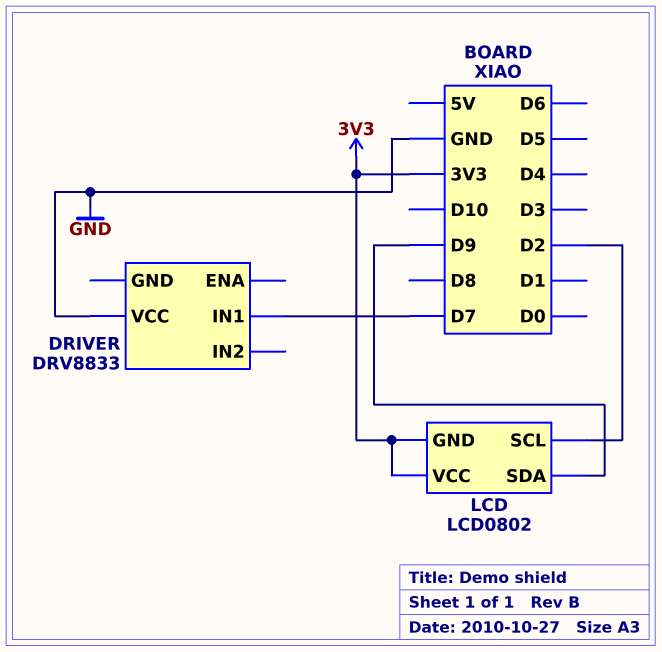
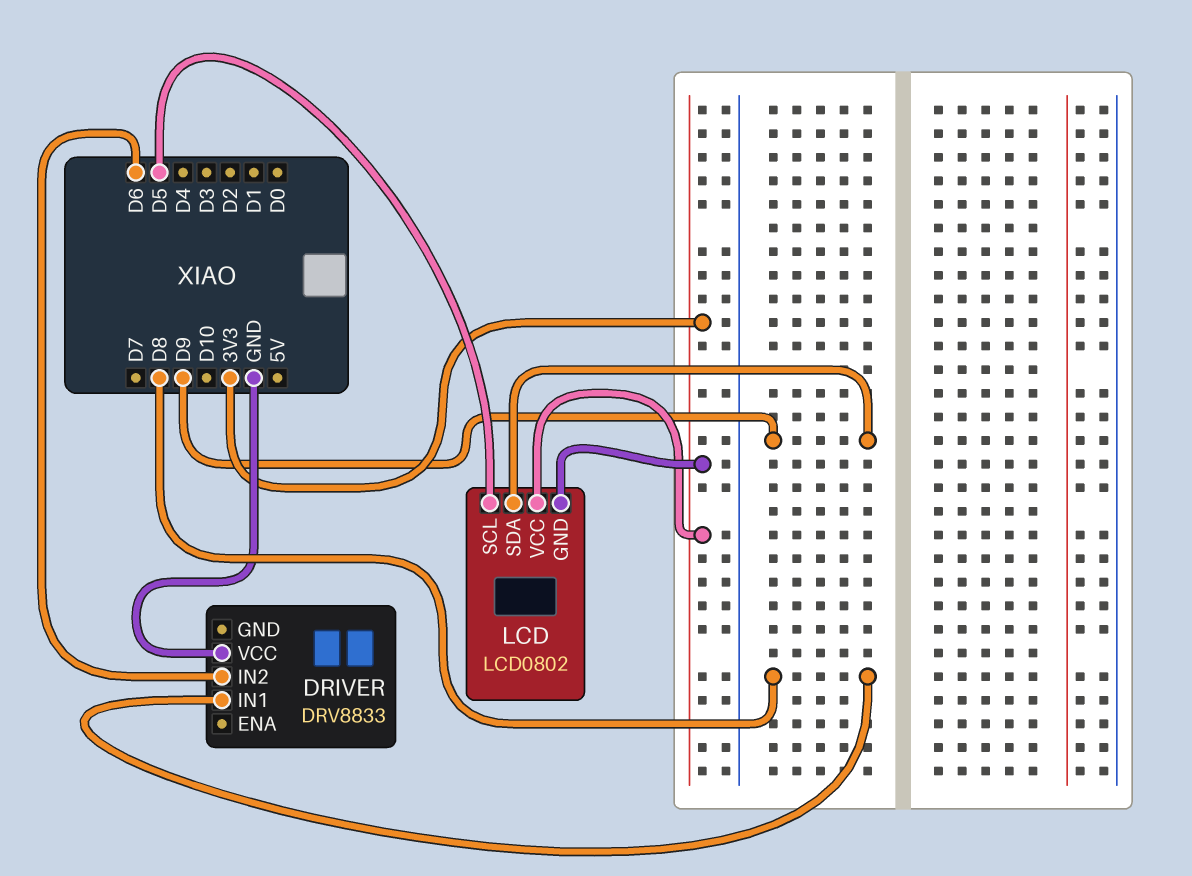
DRIVER pin IN1: D7 -> D8
DRIVER pin IN2: none -> D6
LCD pin SCL: D2 -> D5

